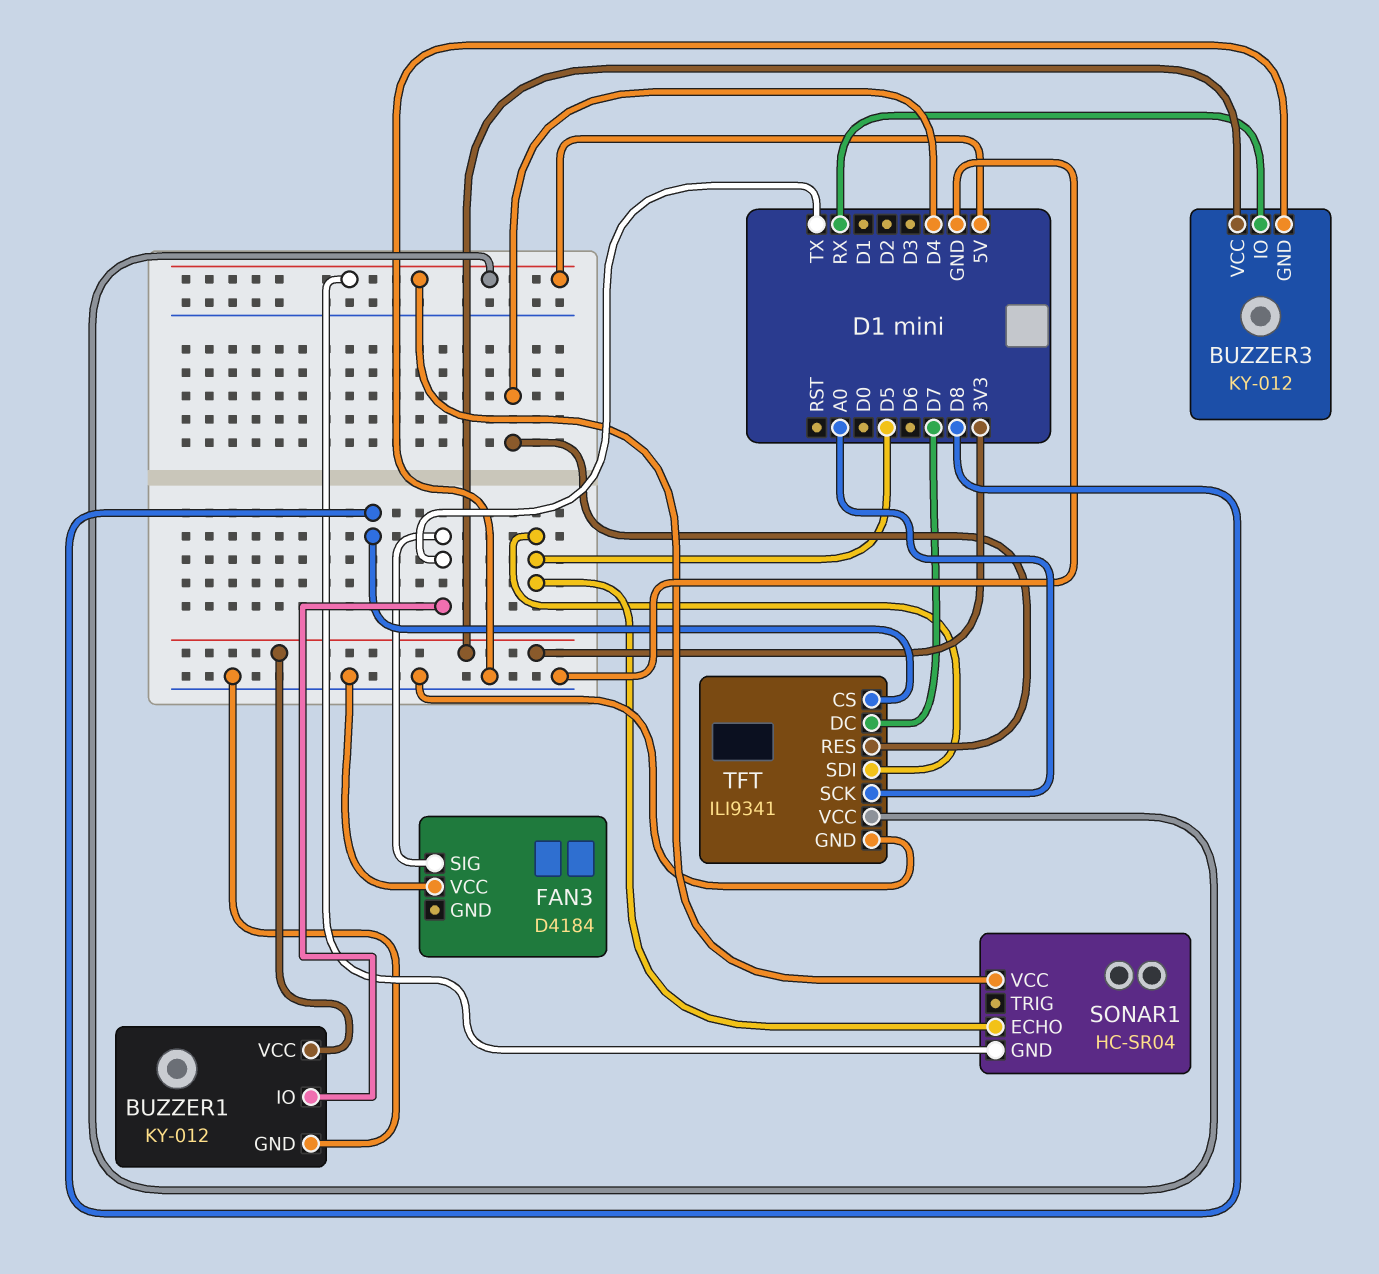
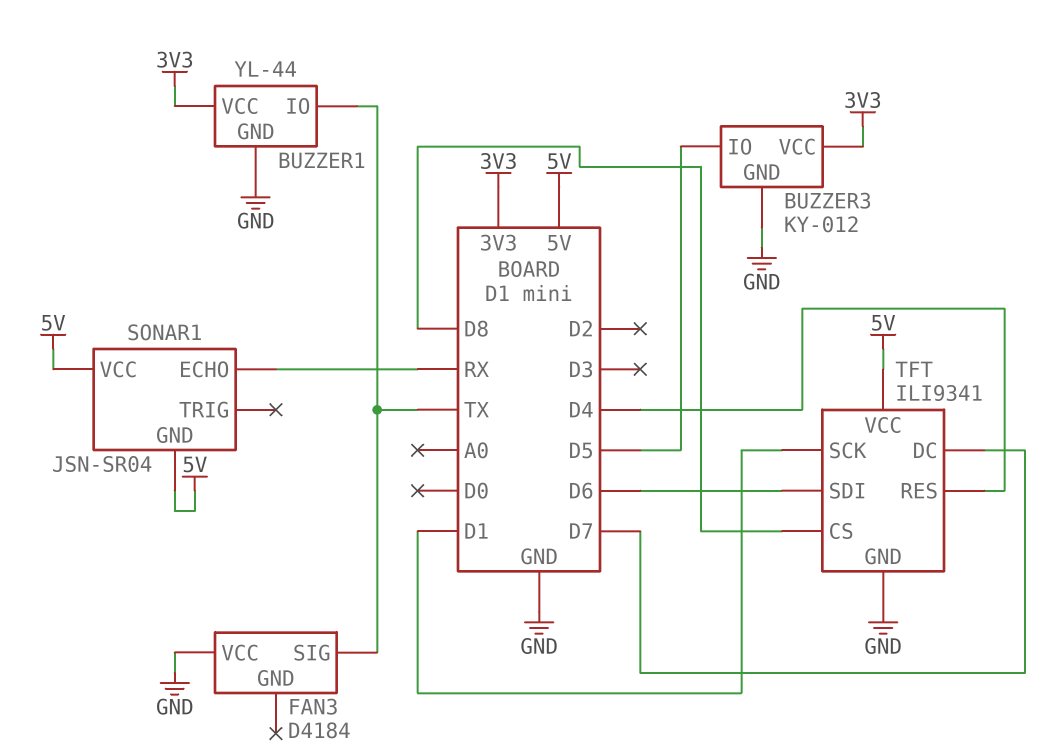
BUZZER1: KY-012 -> YL-44
BUZZER3 pin IO: RX -> D5
SONAR1: HC-SR04 -> JSN-SR04
SONAR1 pin ECHO: D5 -> RX
TFT pin SCK: A0 -> D1
TFT pin SDI: D5 -> D6

